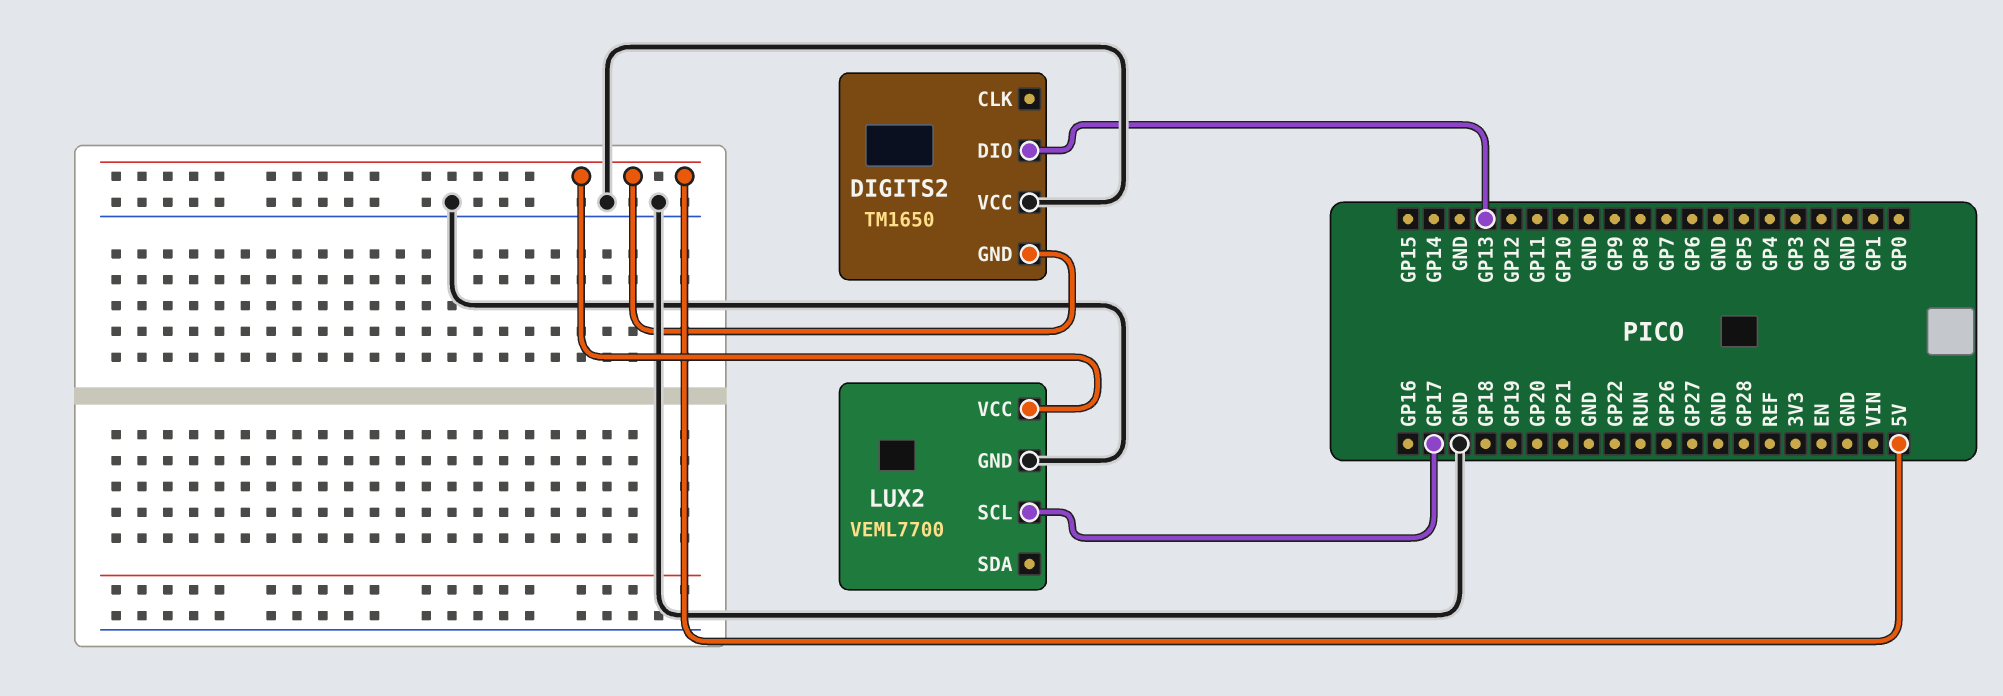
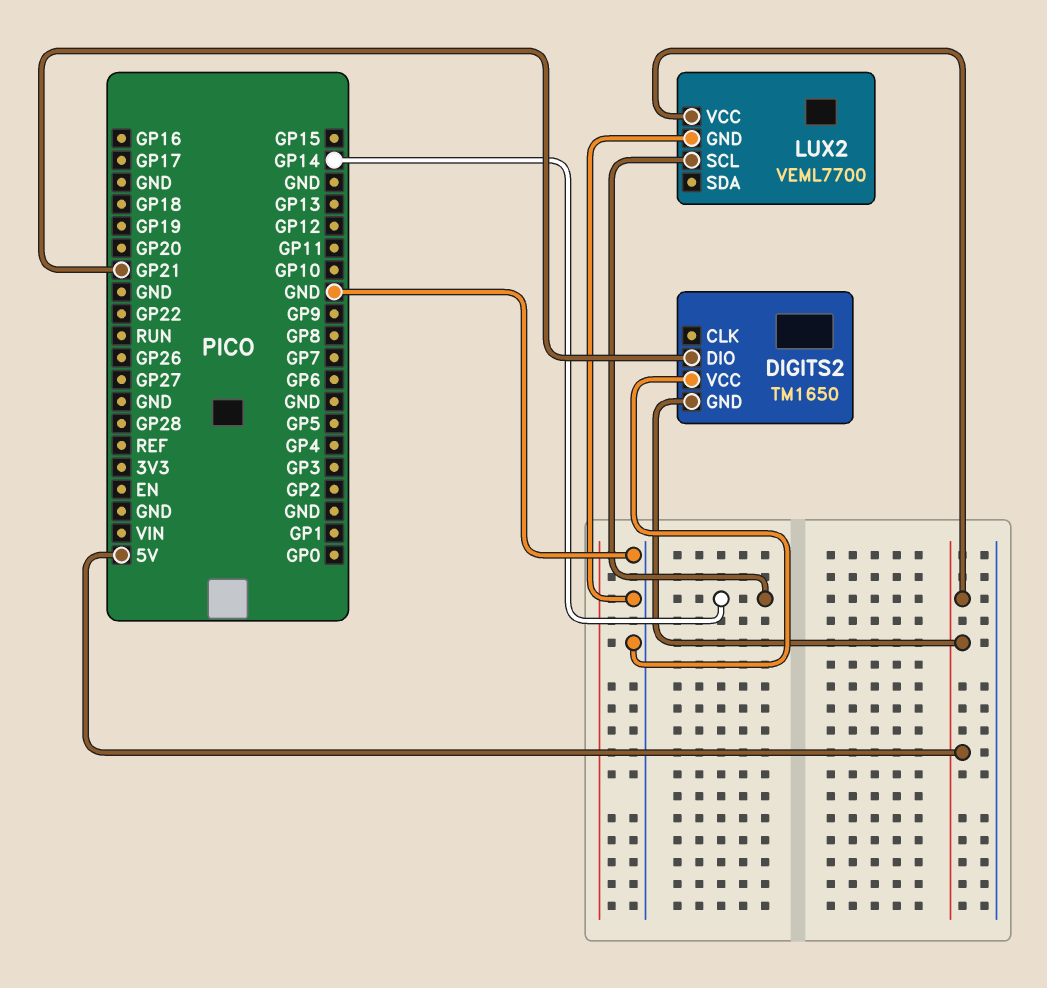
DIGITS2 pin DIO: GP13 -> GP21
LUX2 pin SCL: GP17 -> GP14

